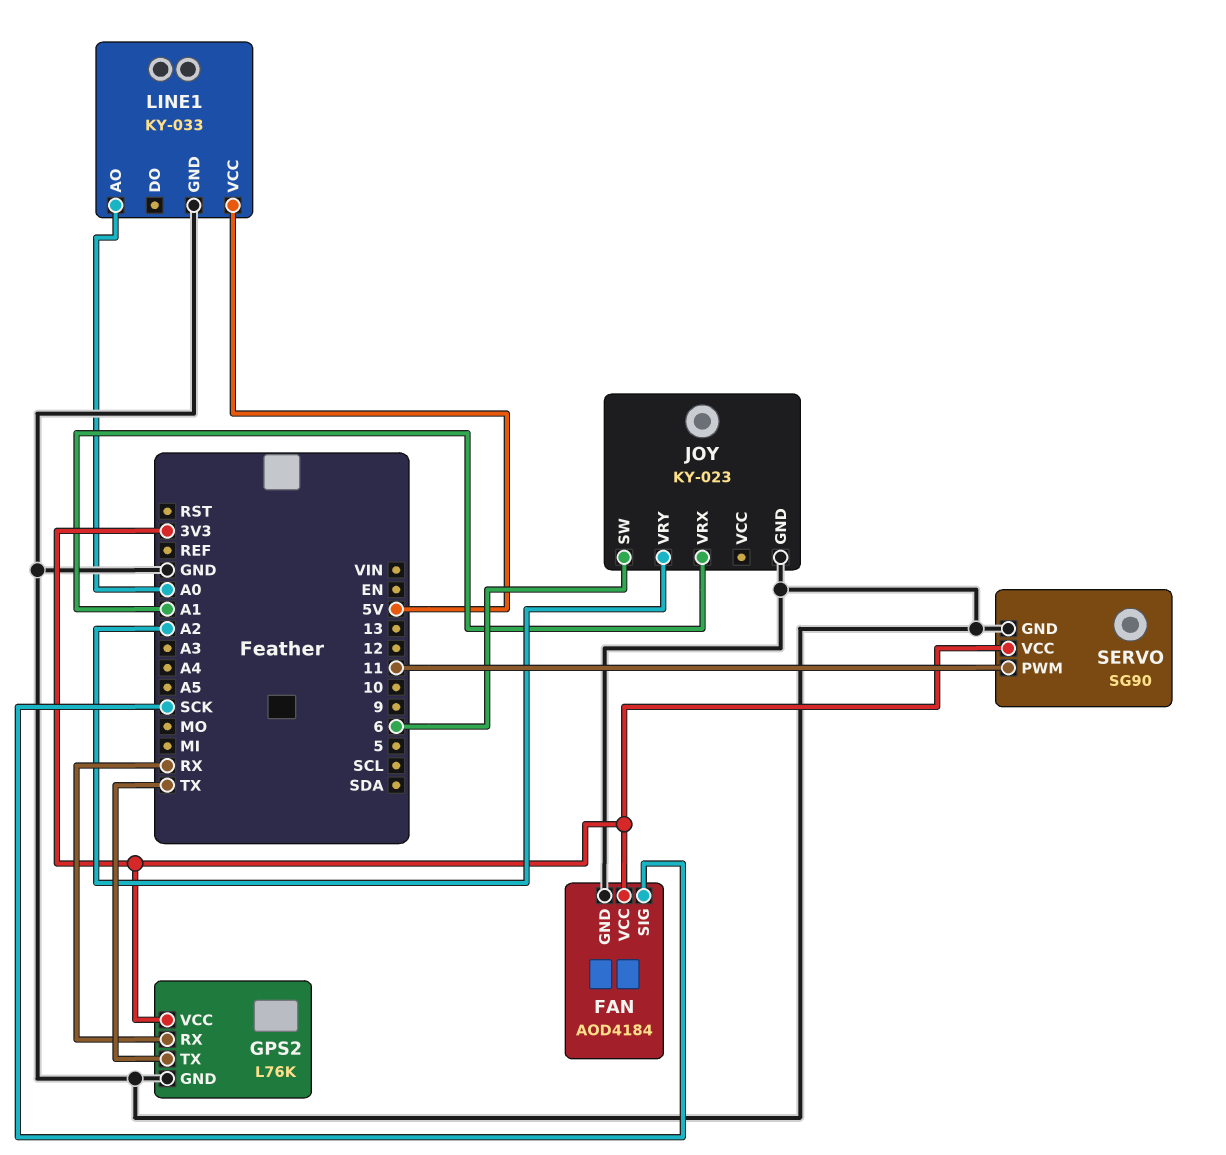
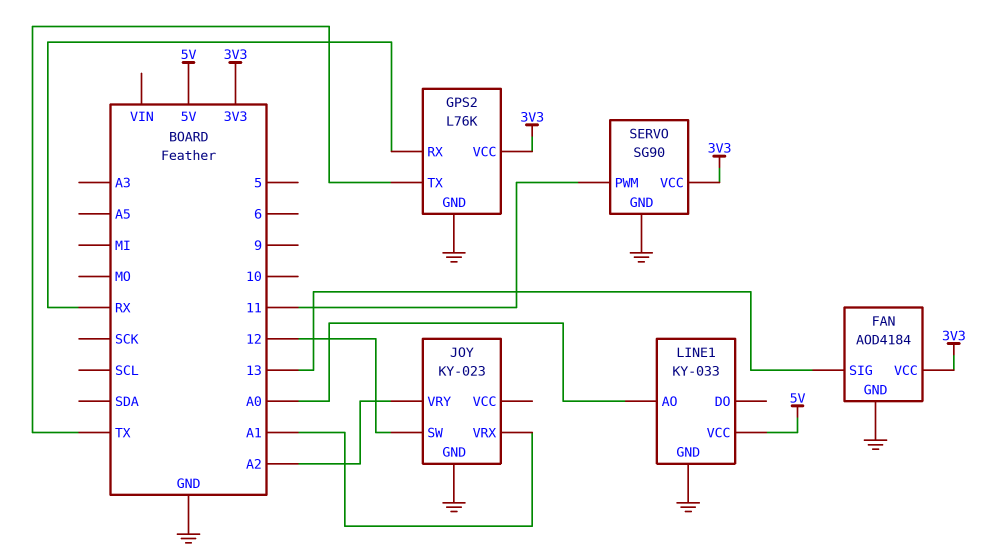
FAN pin SIG: SCK -> 13
JOY pin SW: 6 -> 12

